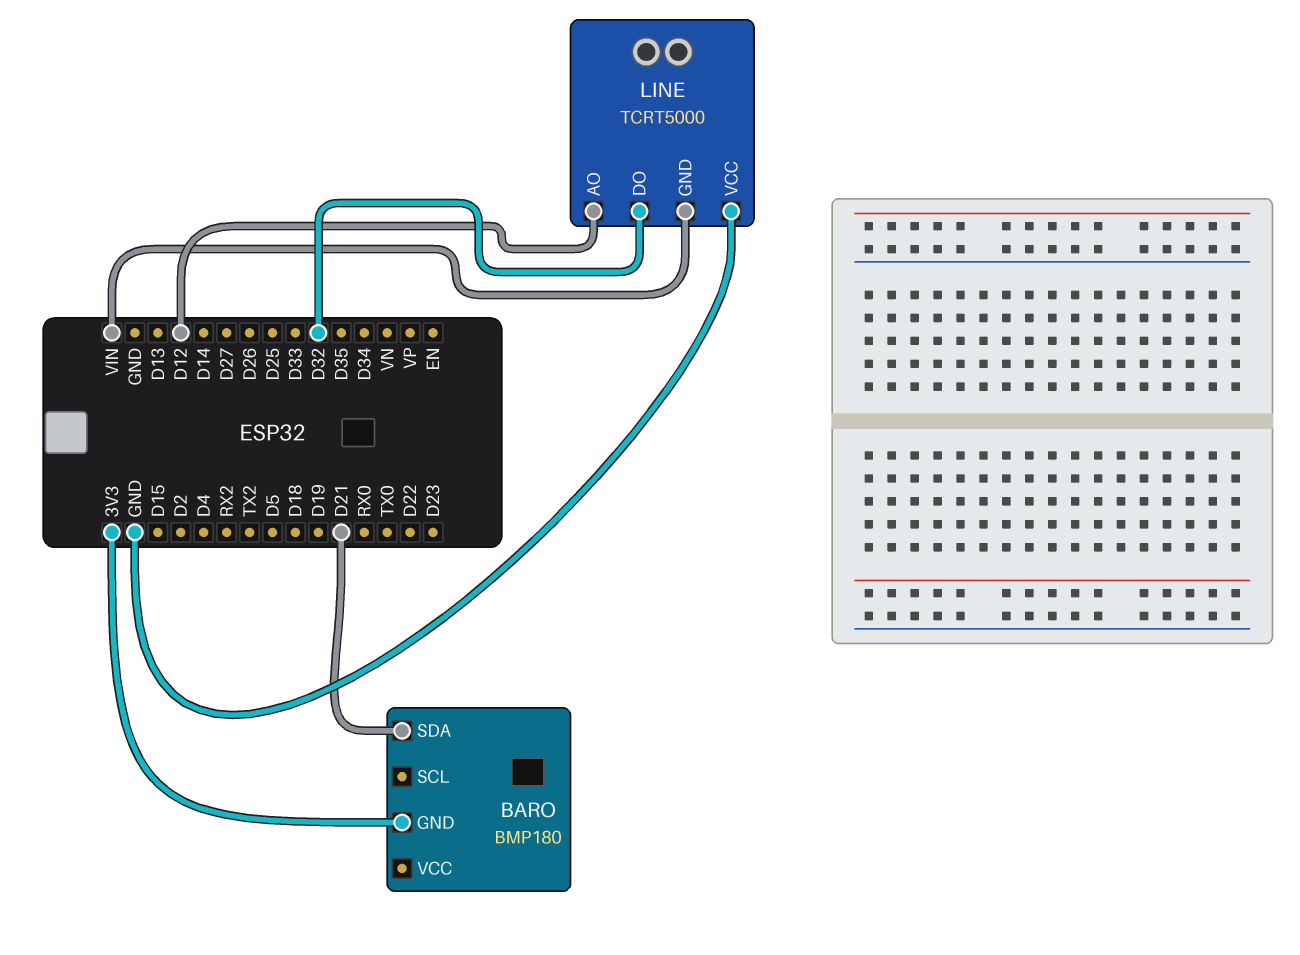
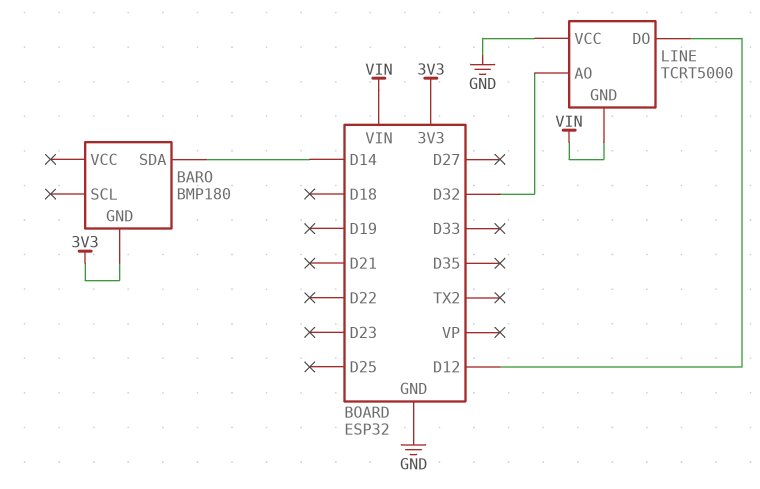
BARO pin SDA: D21 -> D14
LINE pin AO: D12 -> D32
LINE pin DO: D32 -> D12

